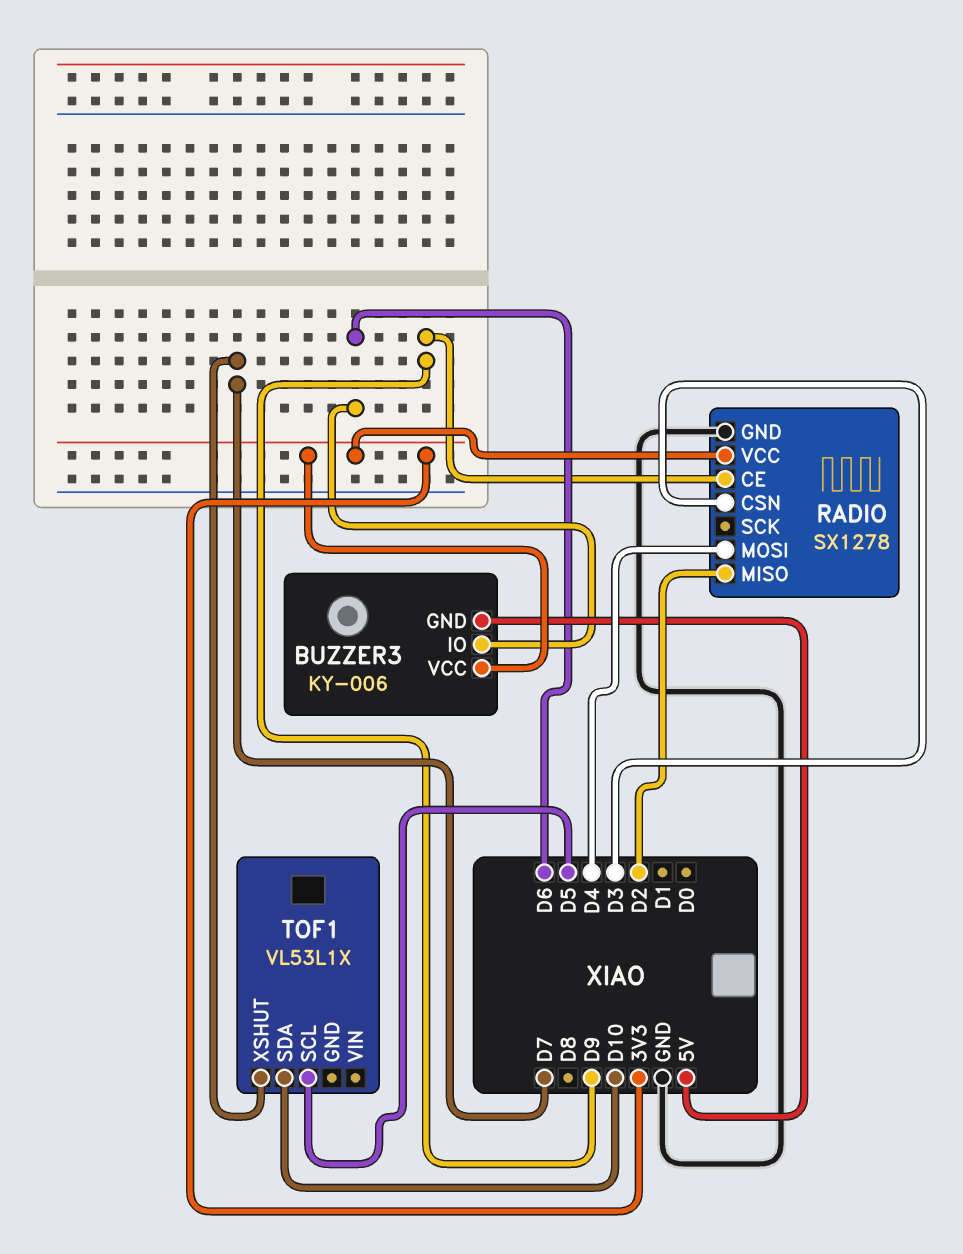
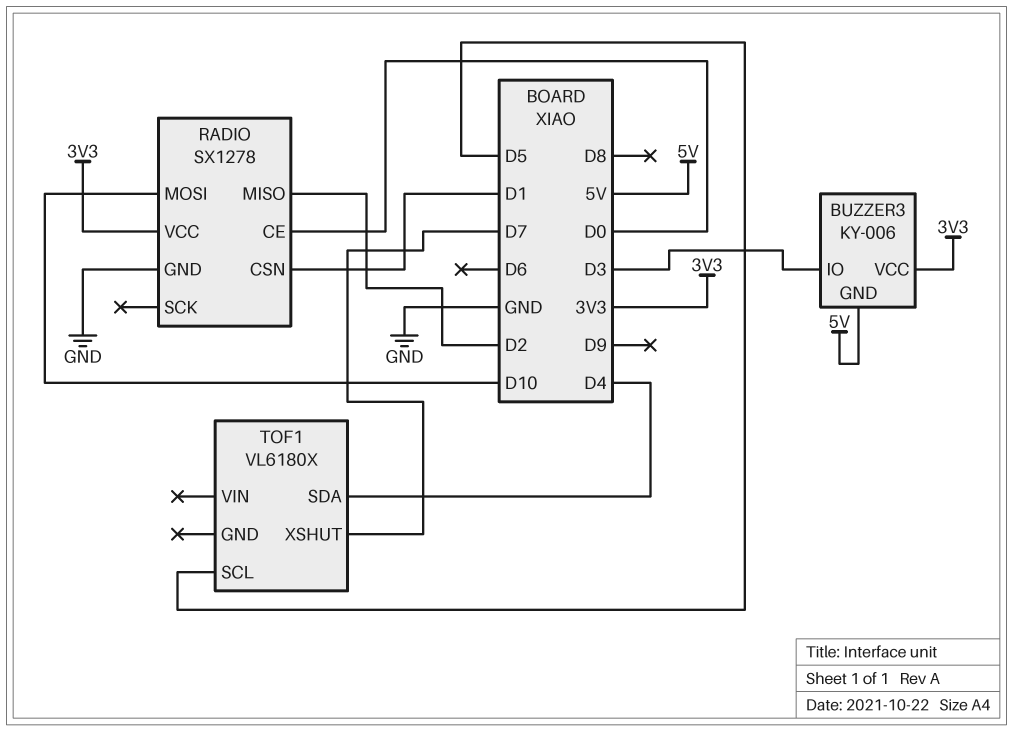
BUZZER3 pin IO: D6 -> D3
RADIO pin CE: D9 -> D0
RADIO pin CSN: D3 -> D1
RADIO pin MOSI: D4 -> D10
TOF1: VL53L1X -> VL6180X
TOF1 pin SDA: D10 -> D4

